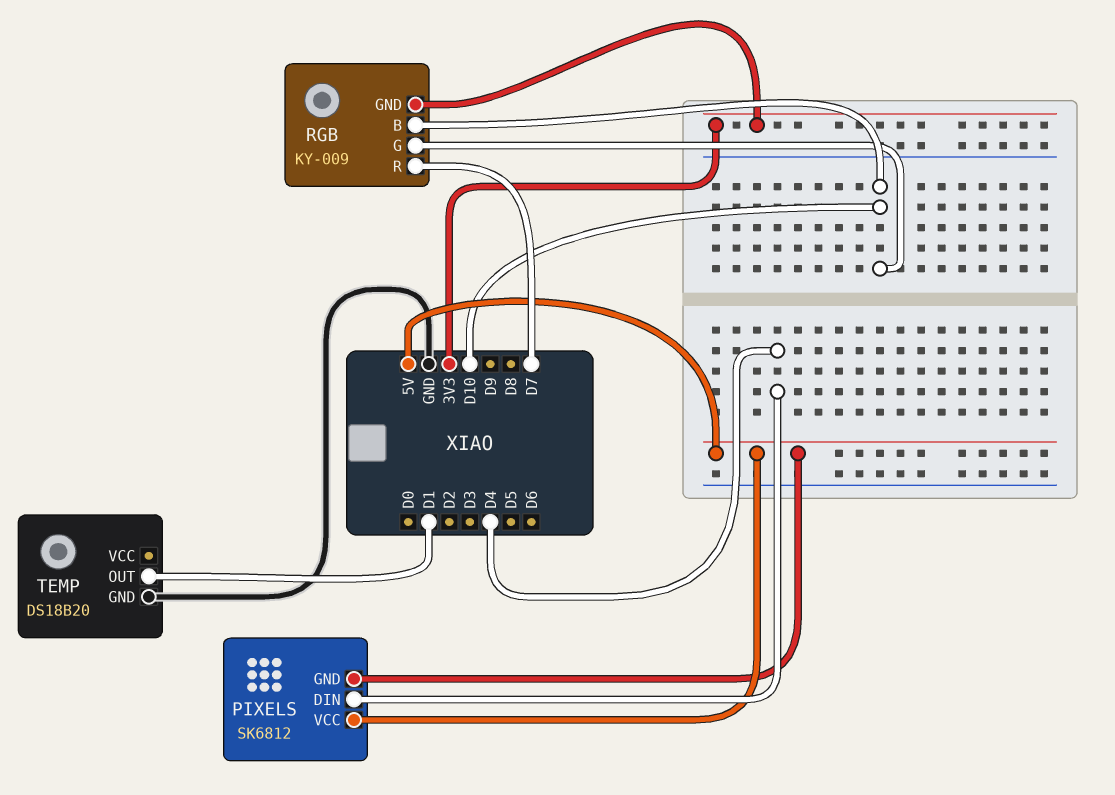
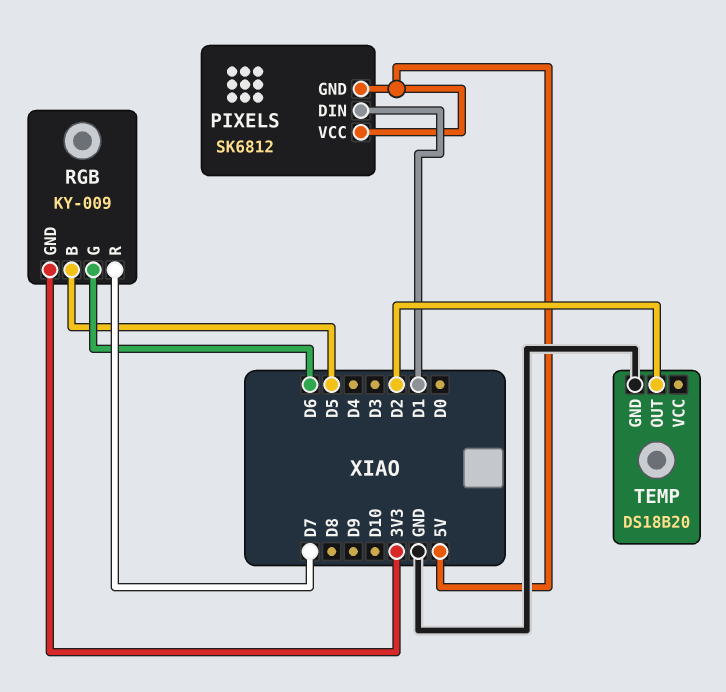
PIXELS pin DIN: D4 -> D1
RGB pin B: D10 -> D5
RGB pin G: D10 -> D6
TEMP pin OUT: D1 -> D2

